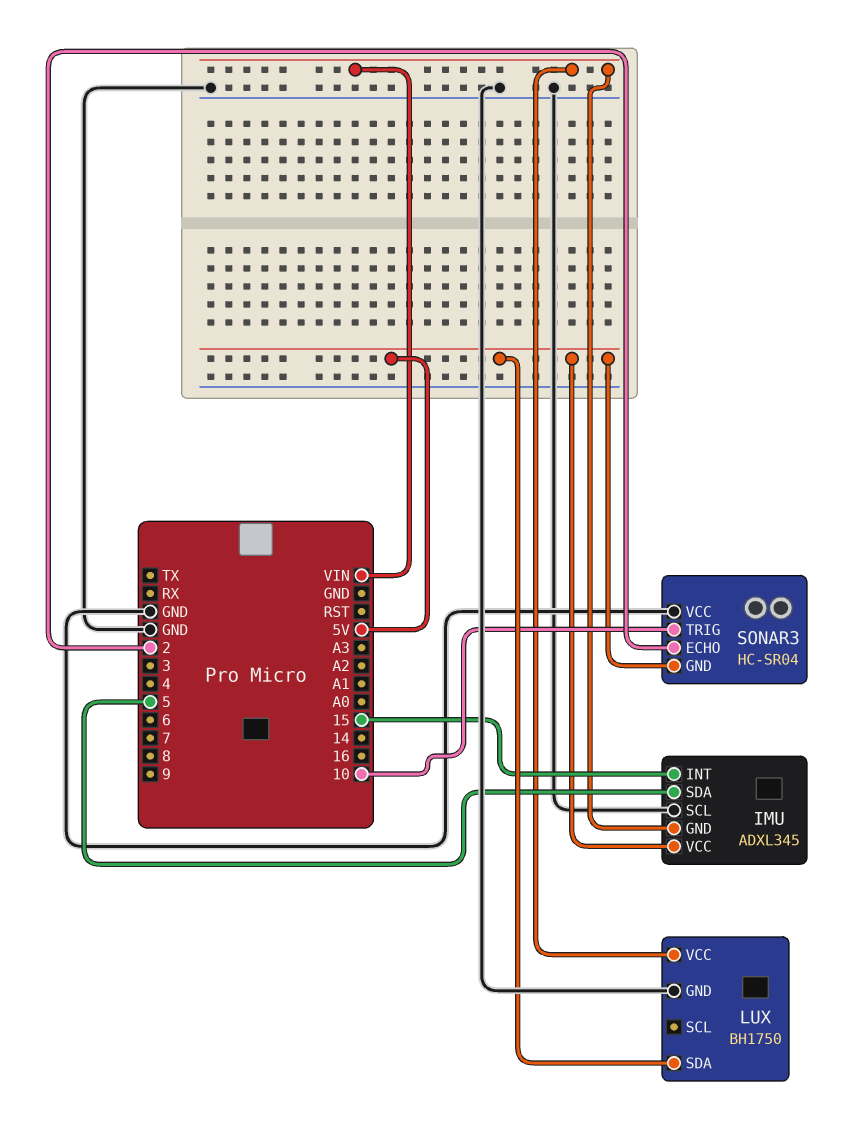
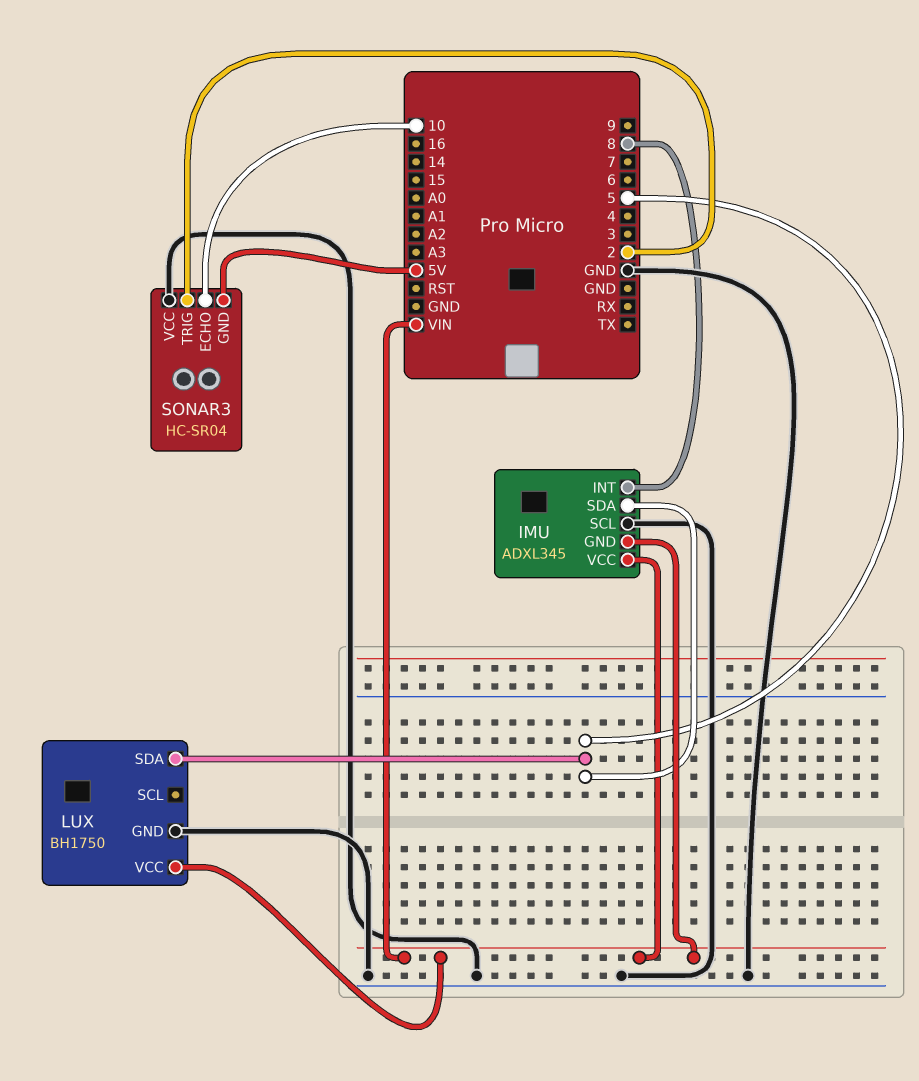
IMU pin INT: 15 -> 8
IMU pin VCC: 5V -> VIN
LUX pin SDA: 5V -> 5
SONAR3 pin ECHO: 2 -> 10
SONAR3 pin TRIG: 10 -> 2

